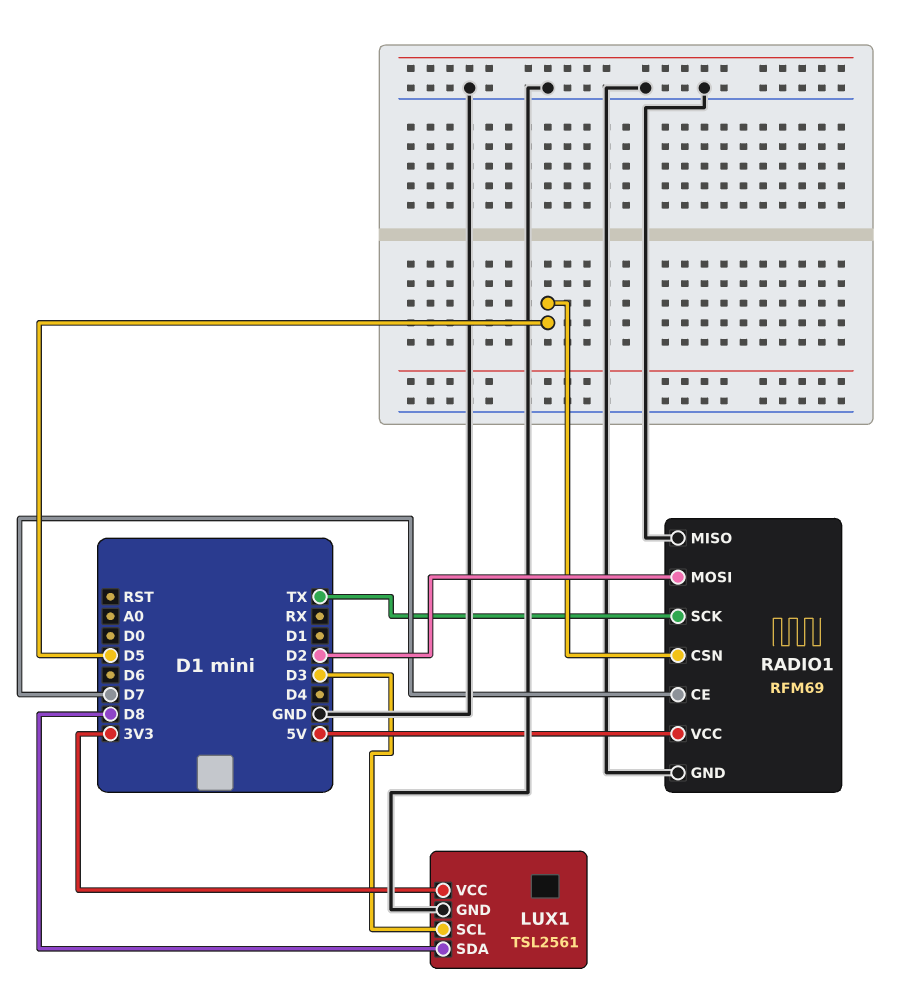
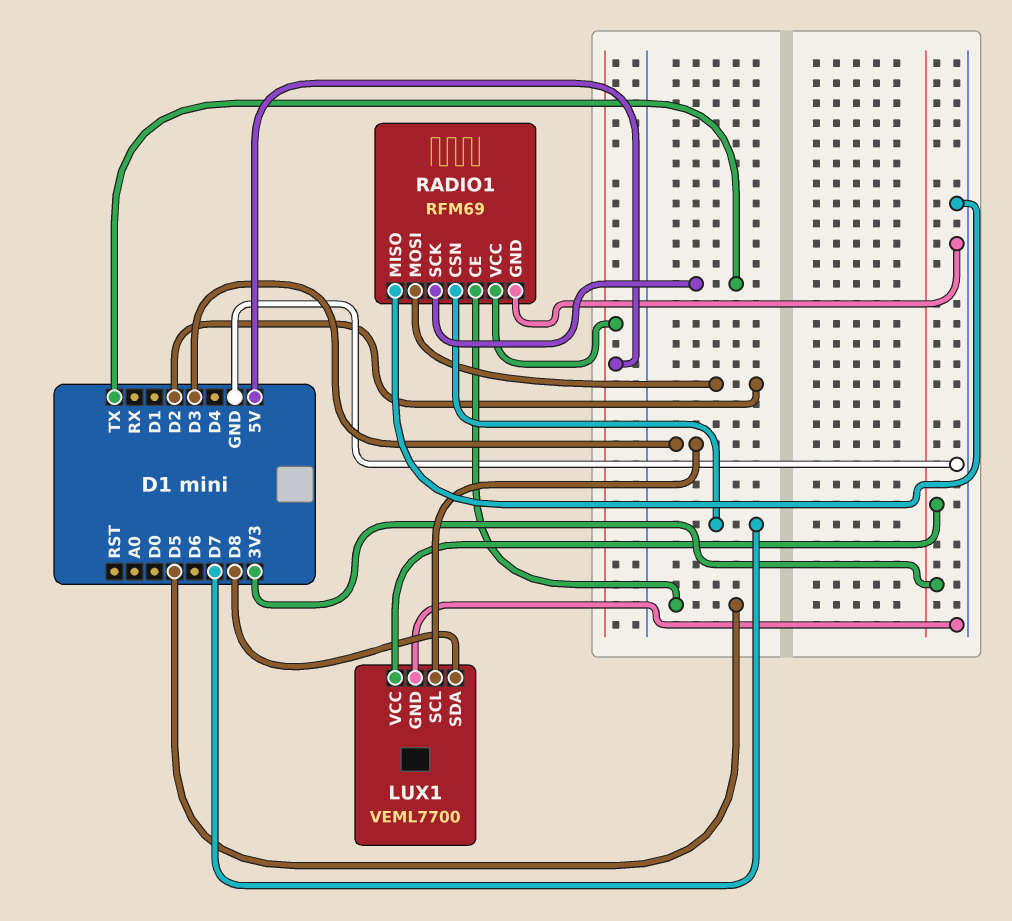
LUX1: TSL2561 -> VEML7700
RADIO1 pin CE: D7 -> D5
RADIO1 pin CSN: D5 -> D7

